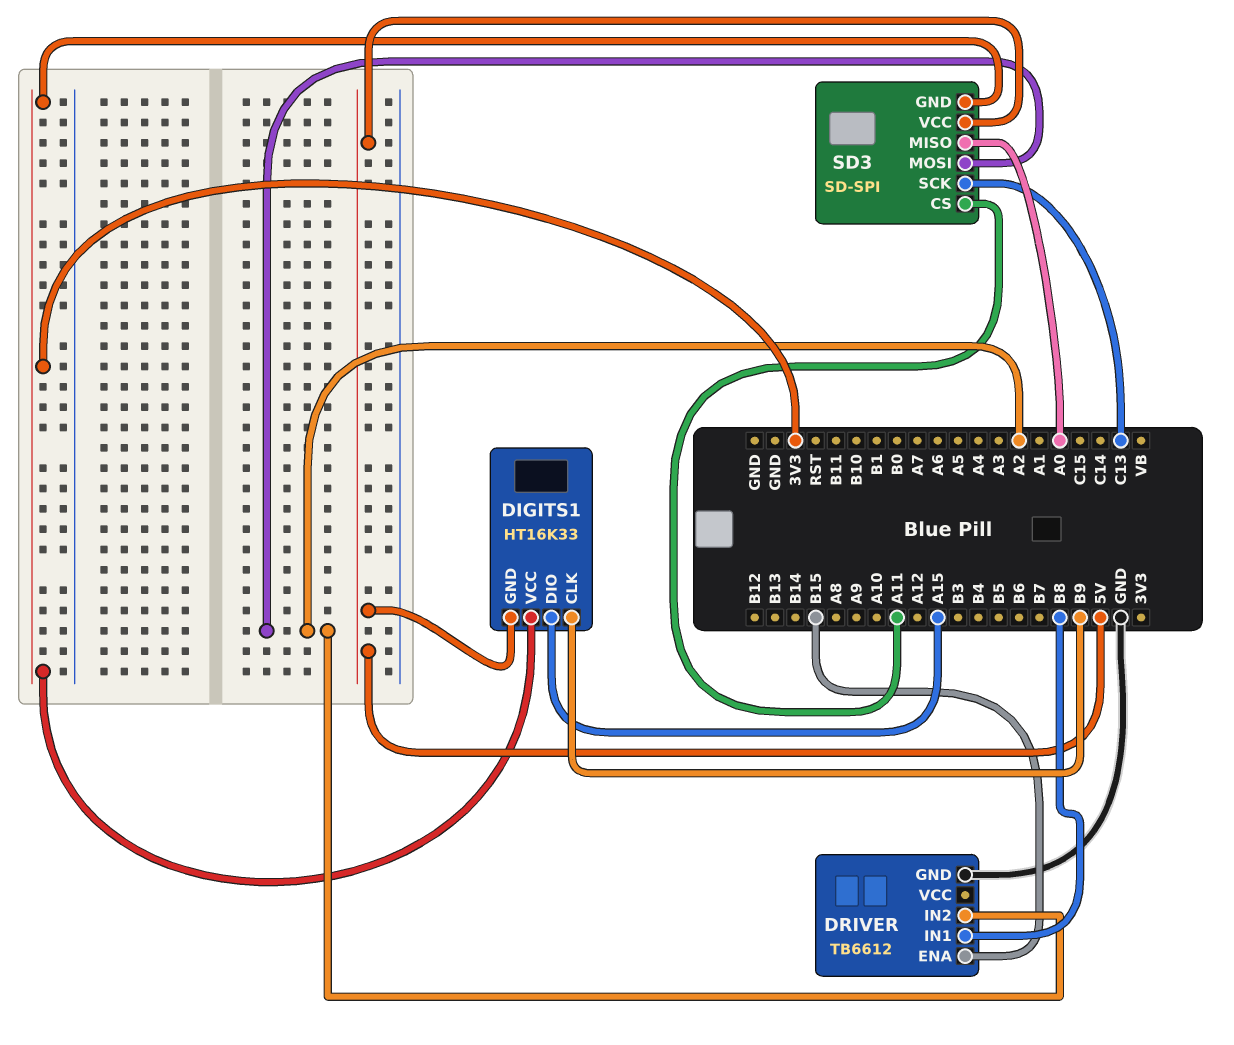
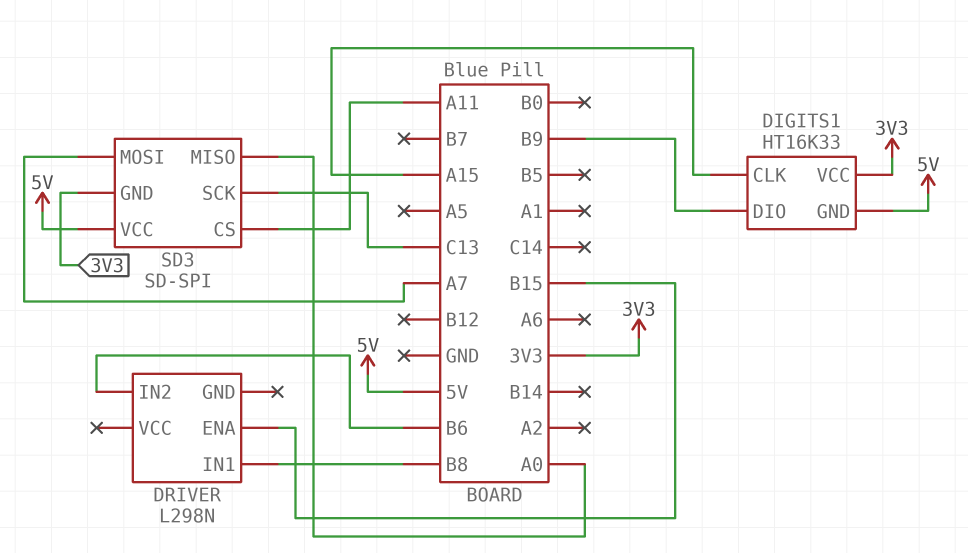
DIGITS1 pin CLK: B9 -> A15
DIGITS1 pin DIO: A15 -> B9
DRIVER: TB6612 -> L298N
DRIVER pin GND: GND -> none
DRIVER pin IN2: A2 -> B6
SD3 pin MOSI: A2 -> A7

